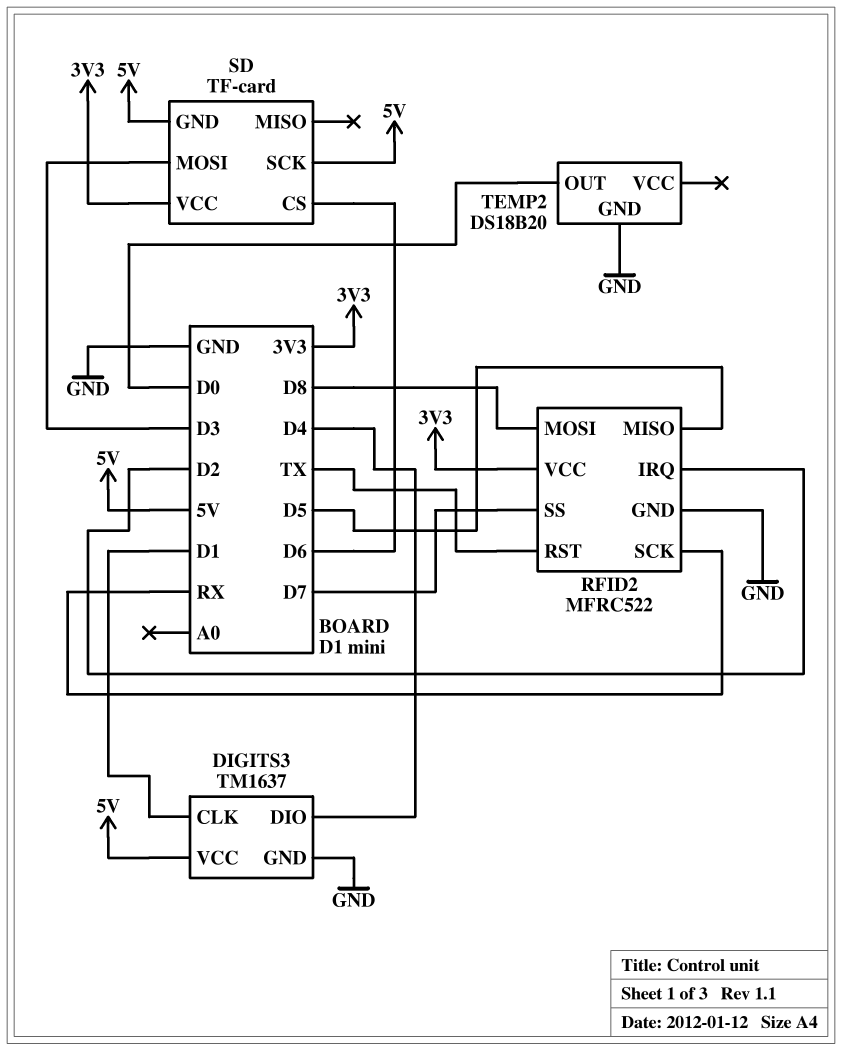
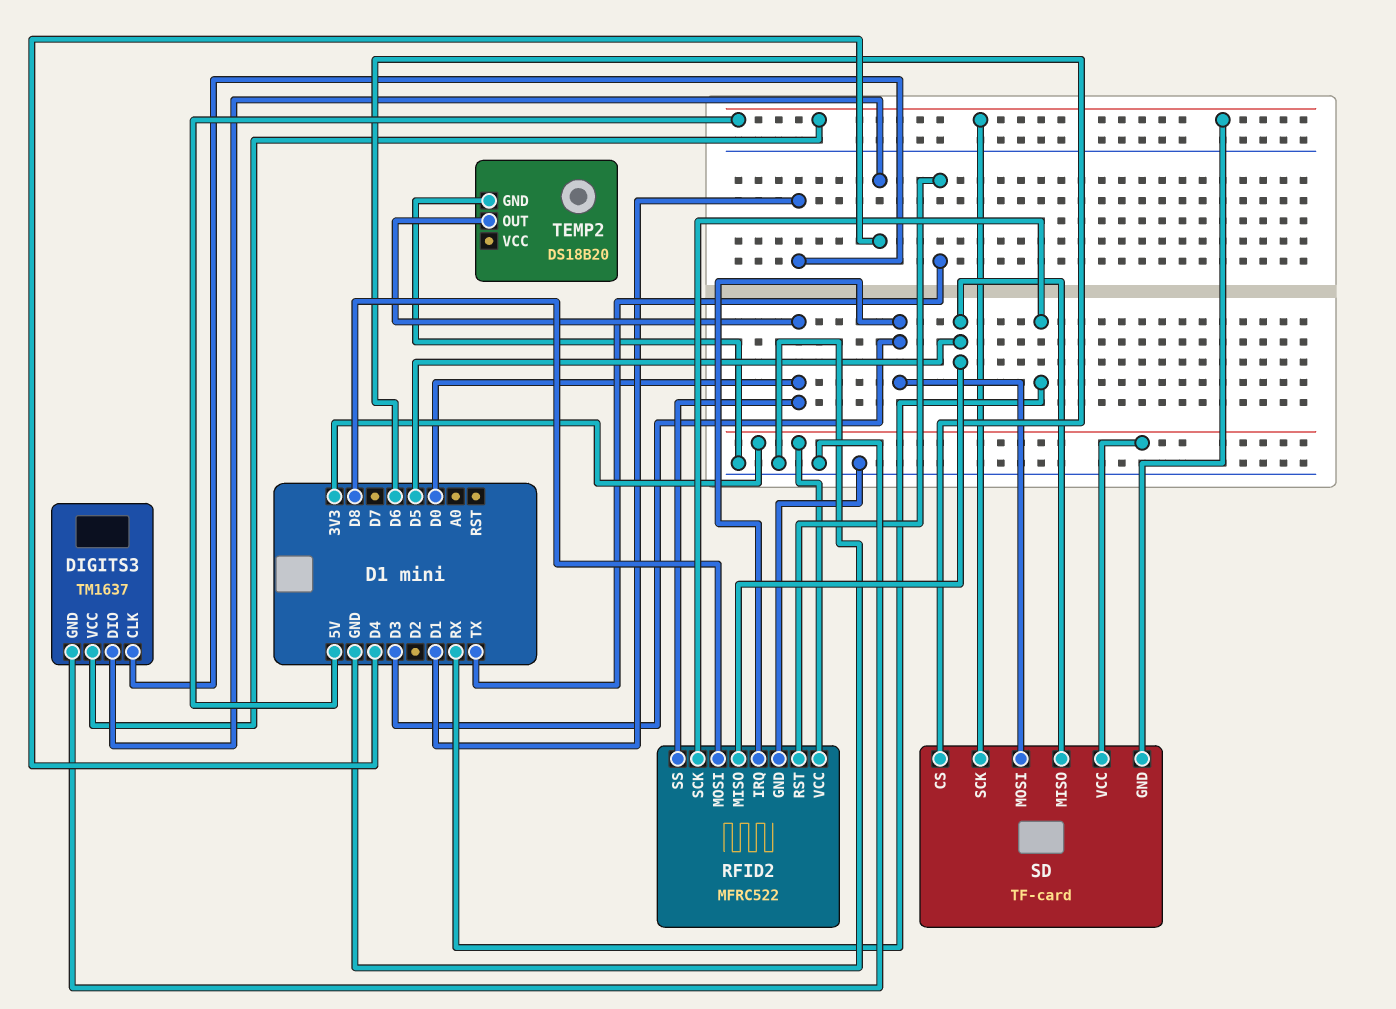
RFID2 pin IRQ: D2 -> D3
RFID2 pin SS: D7 -> D0
SD pin MISO: none -> D5

